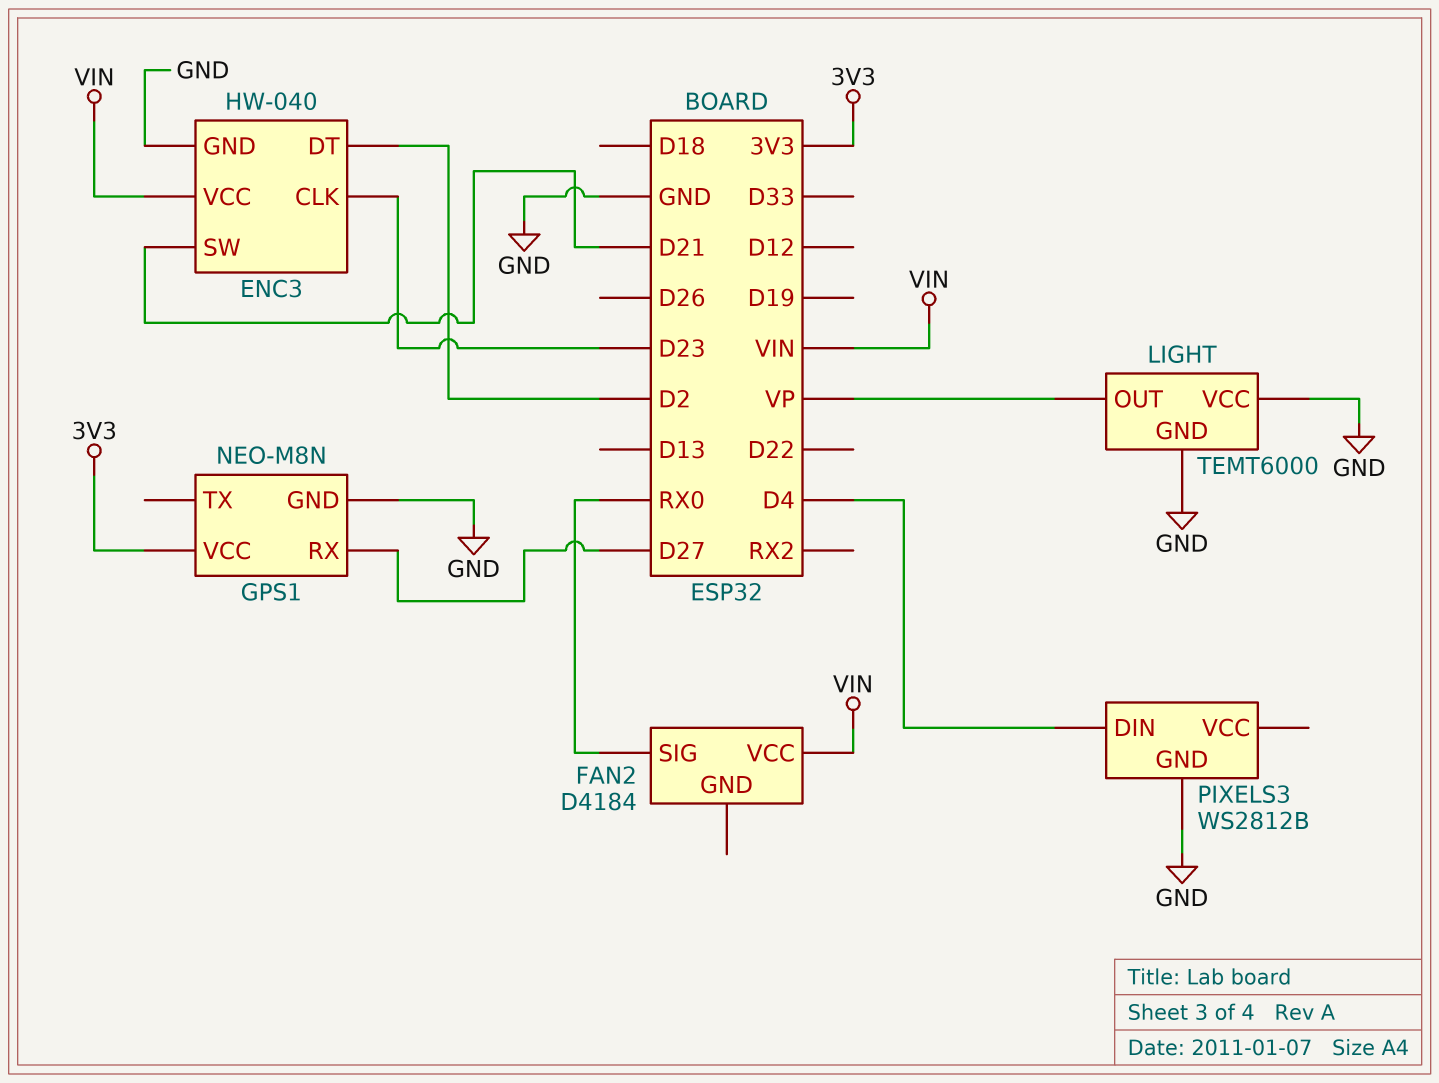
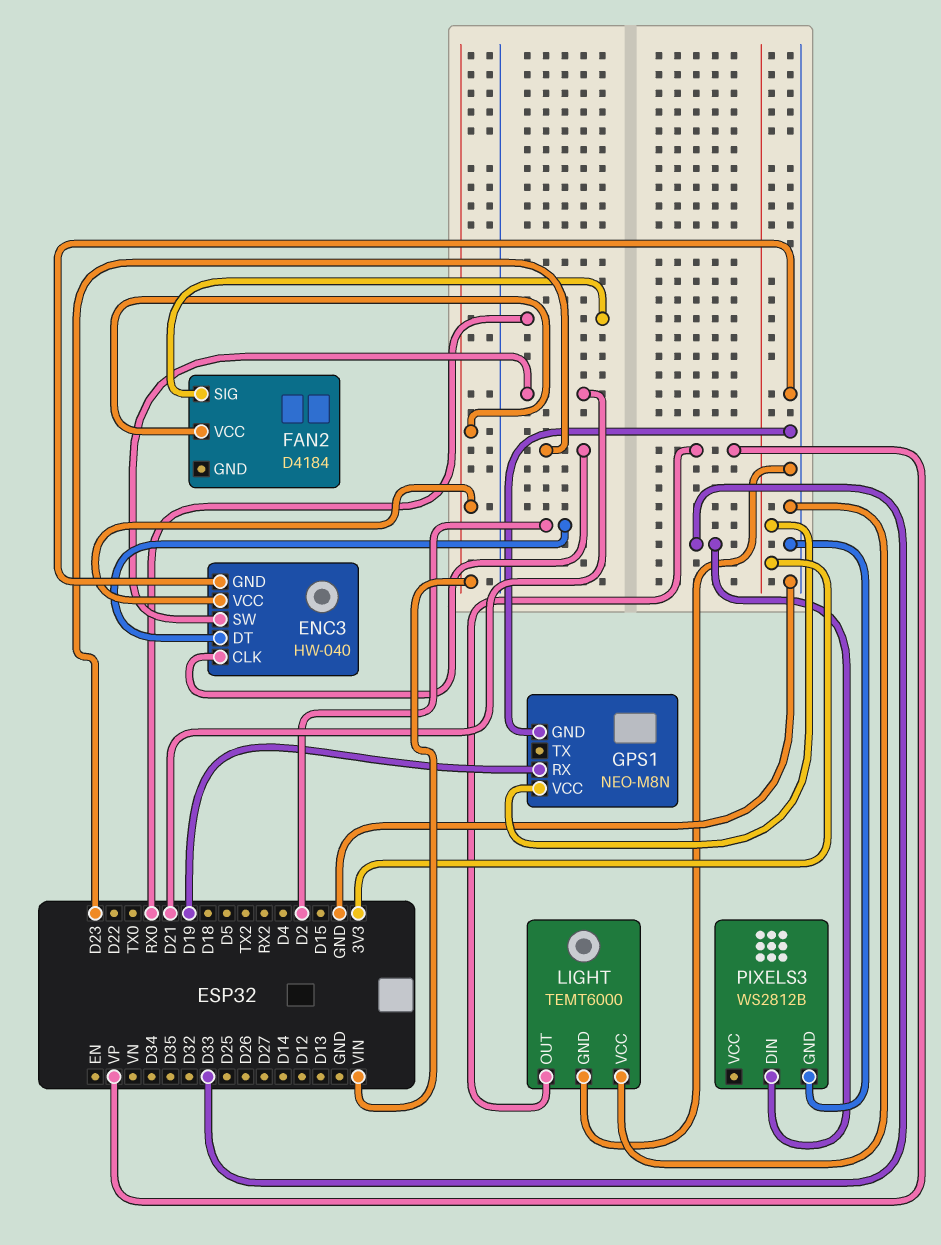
GPS1 pin RX: D27 -> D19
PIXELS3 pin DIN: D4 -> D33

